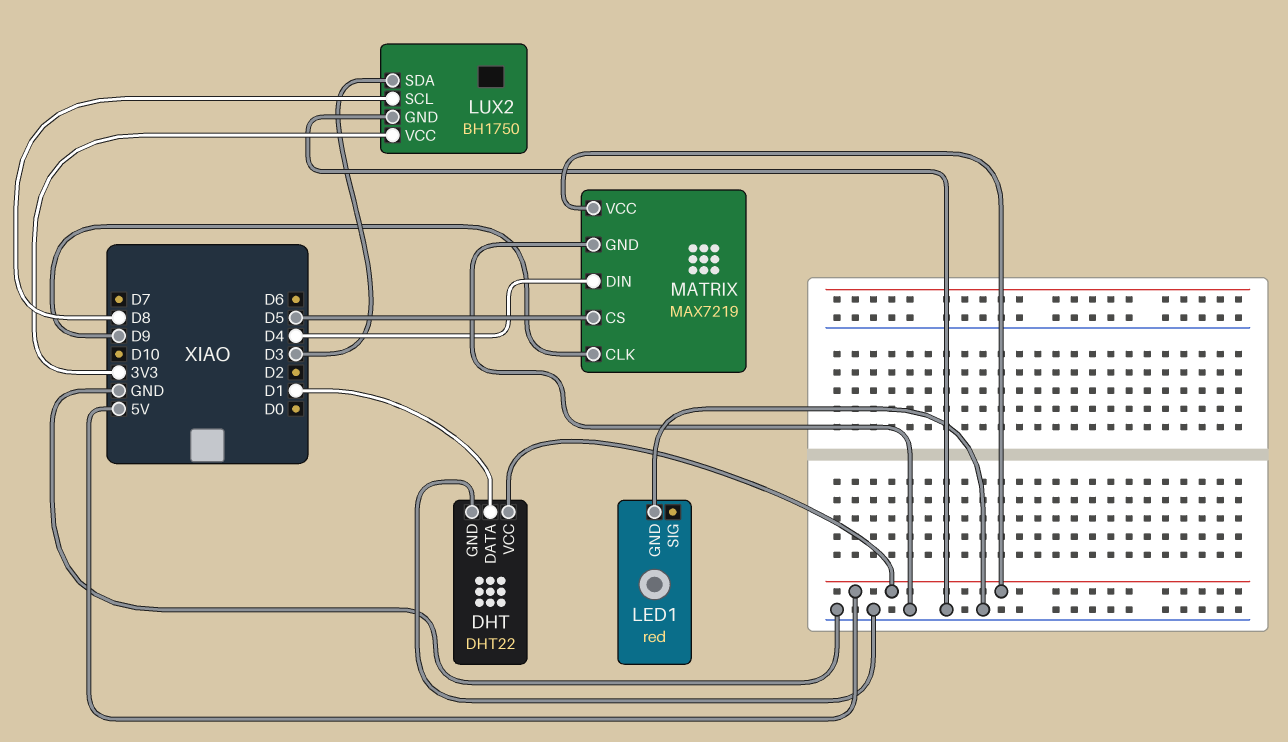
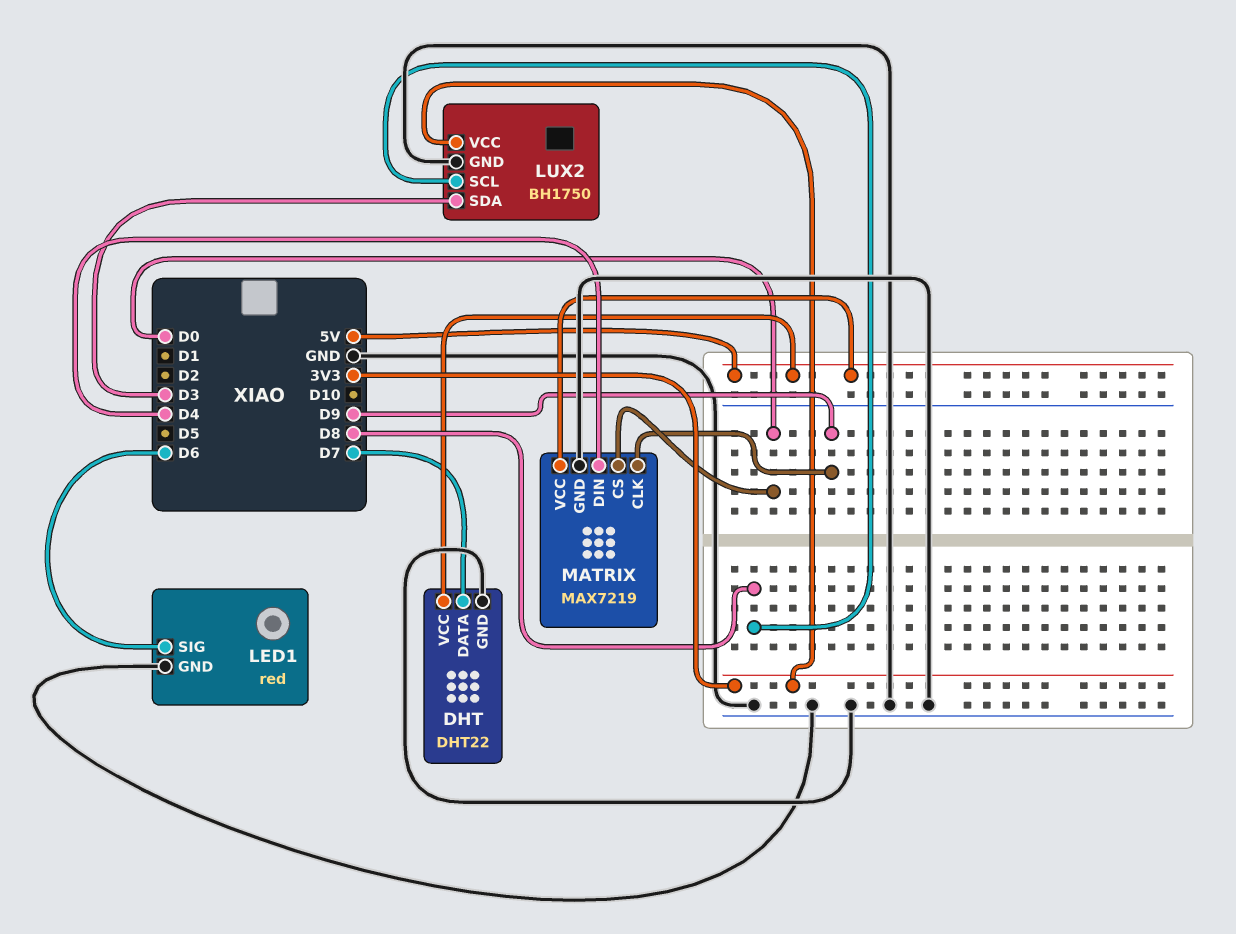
DHT pin DATA: D1 -> D7
LED1 pin SIG: none -> D6
MATRIX pin CS: D5 -> D0

